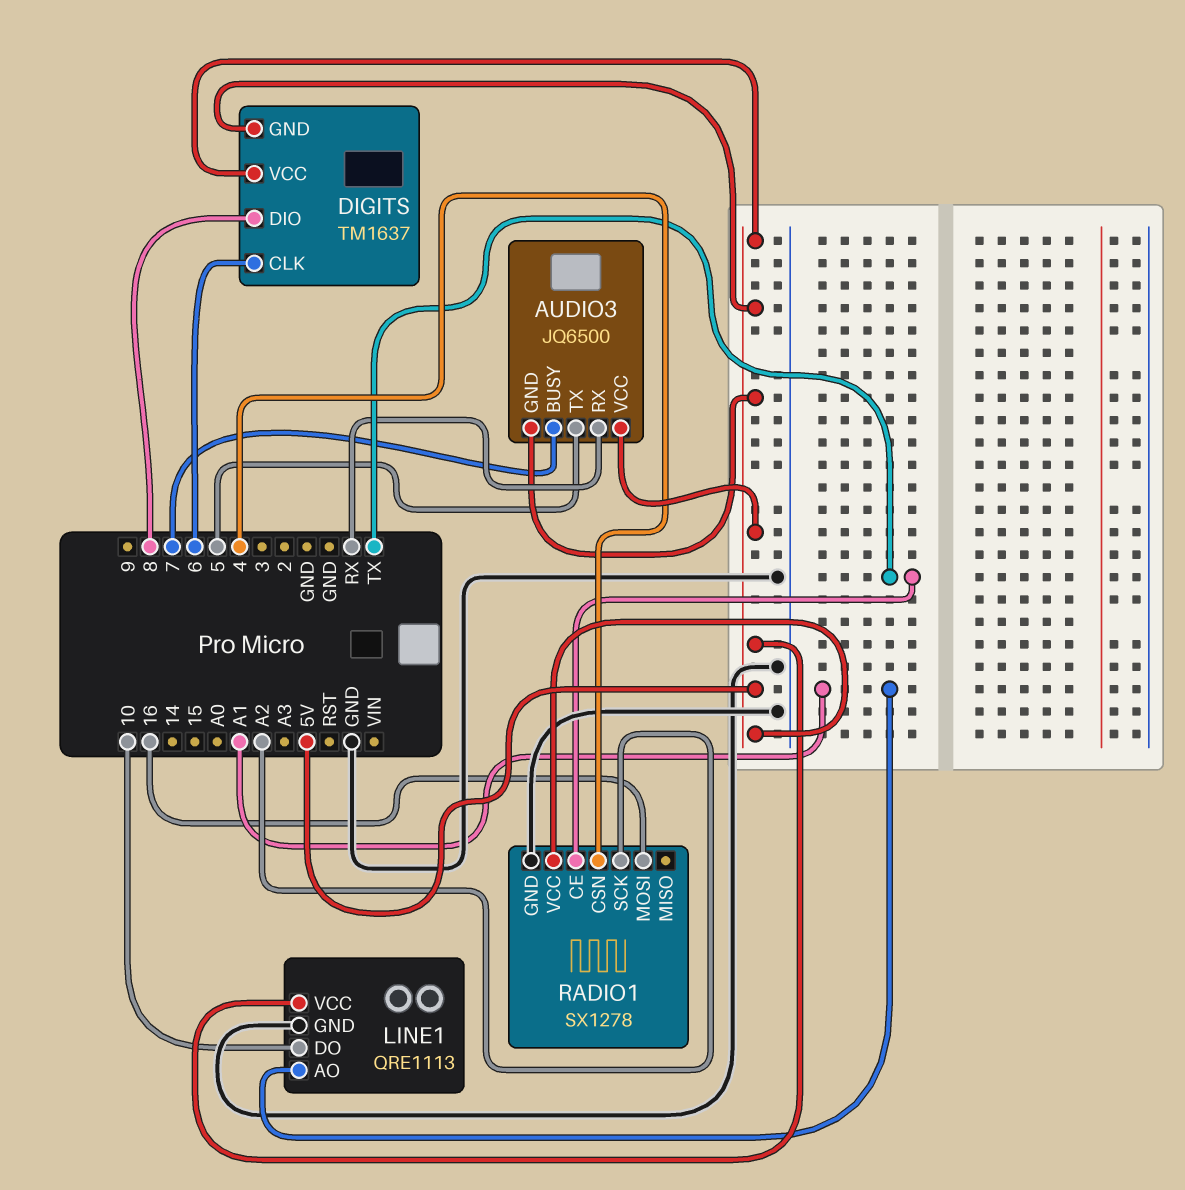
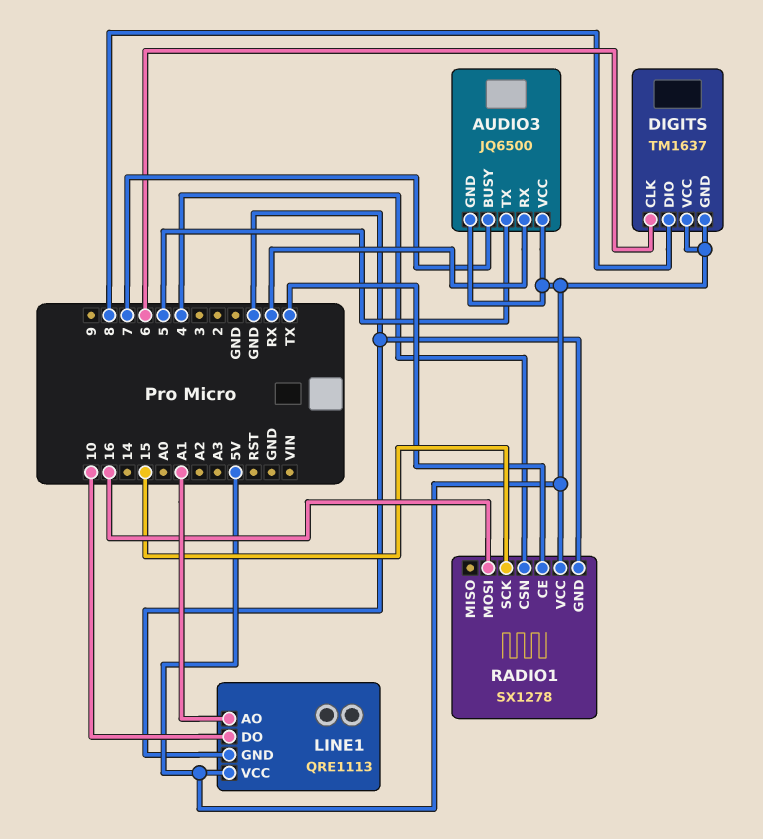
RADIO1 pin SCK: A2 -> 15

